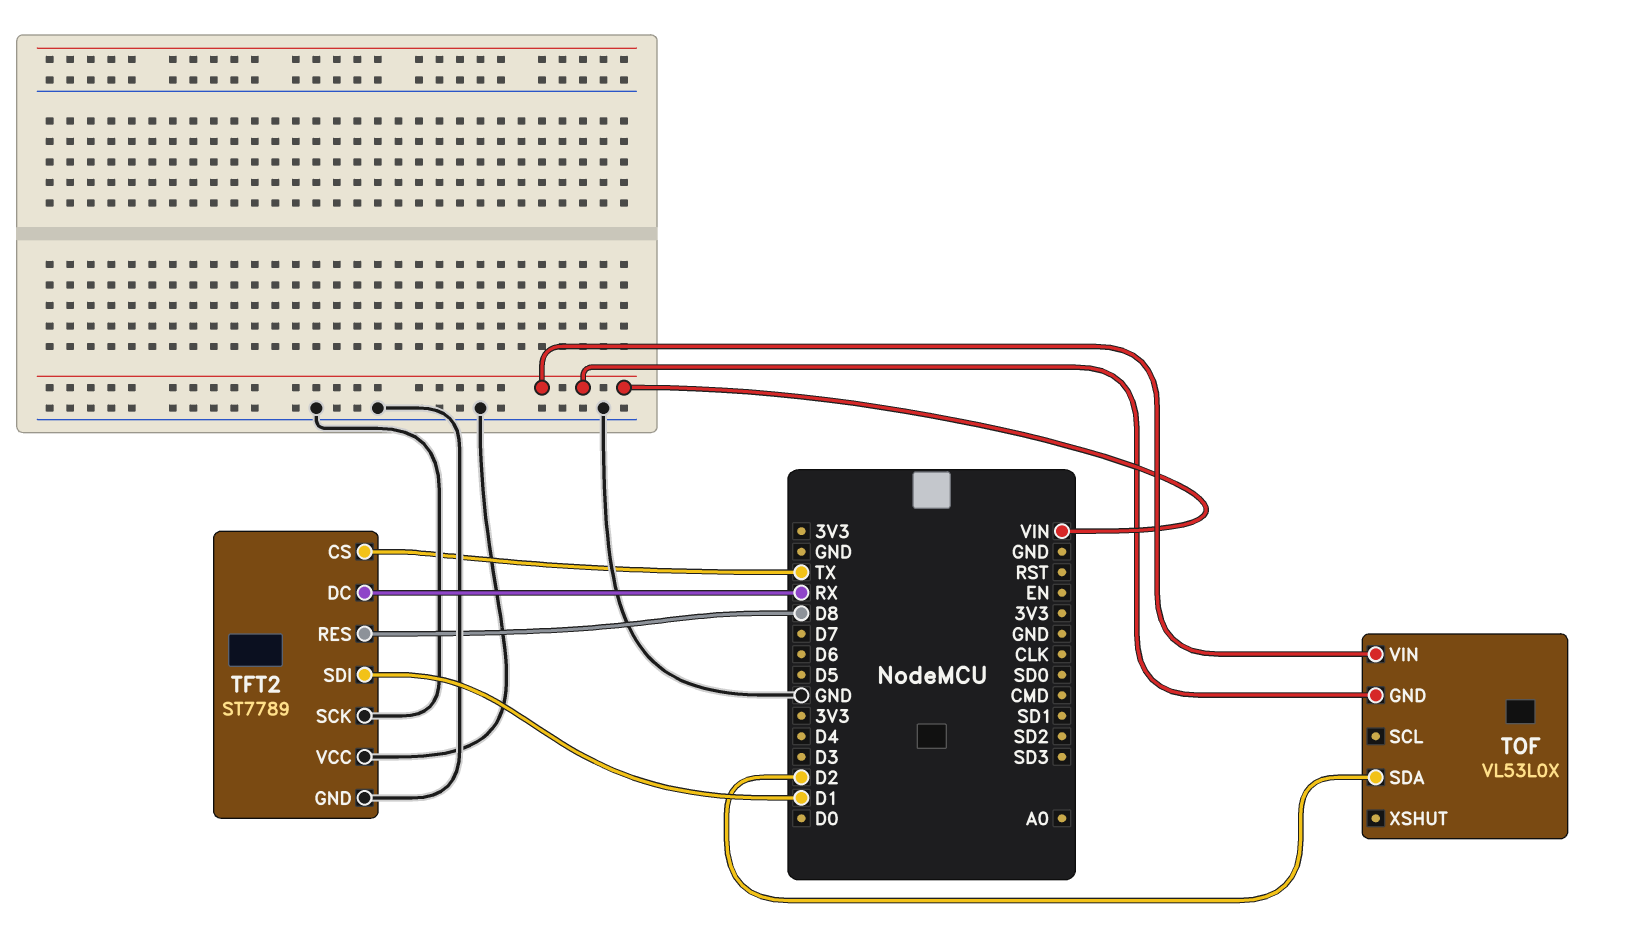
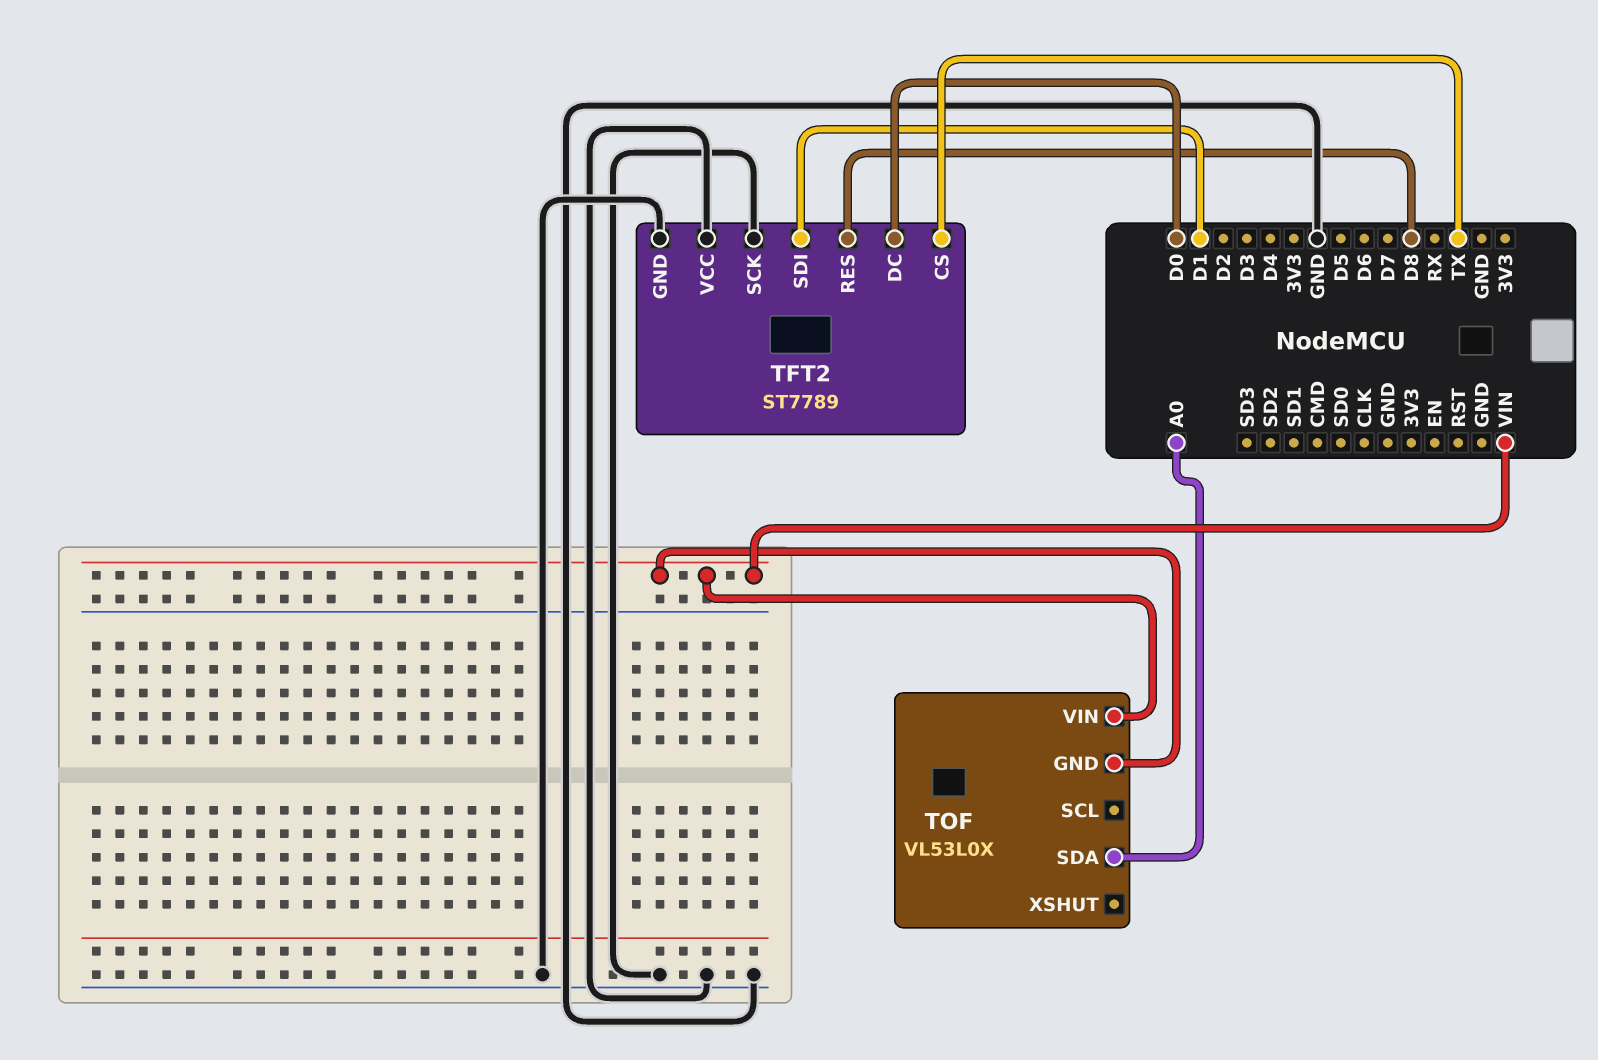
TFT2 pin DC: RX -> D0
TOF pin SDA: D2 -> A0

